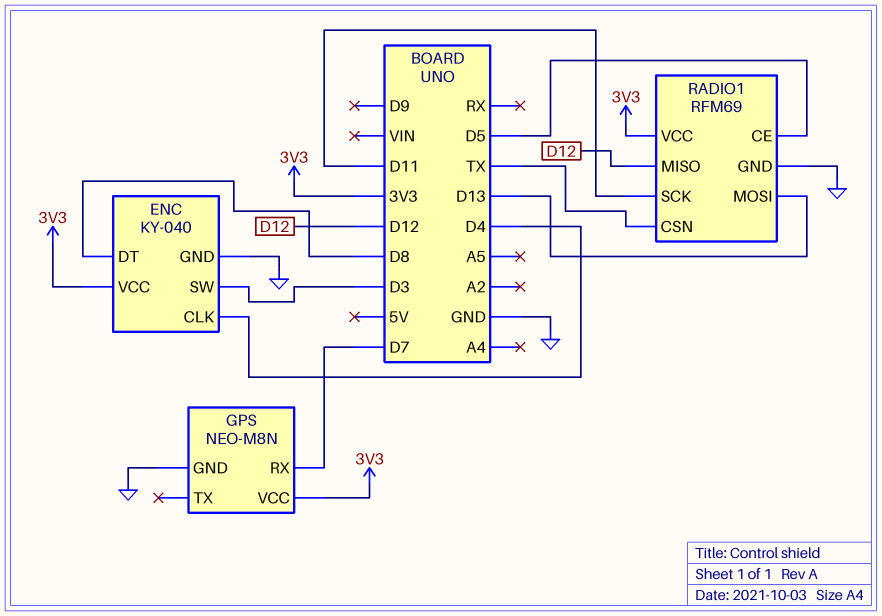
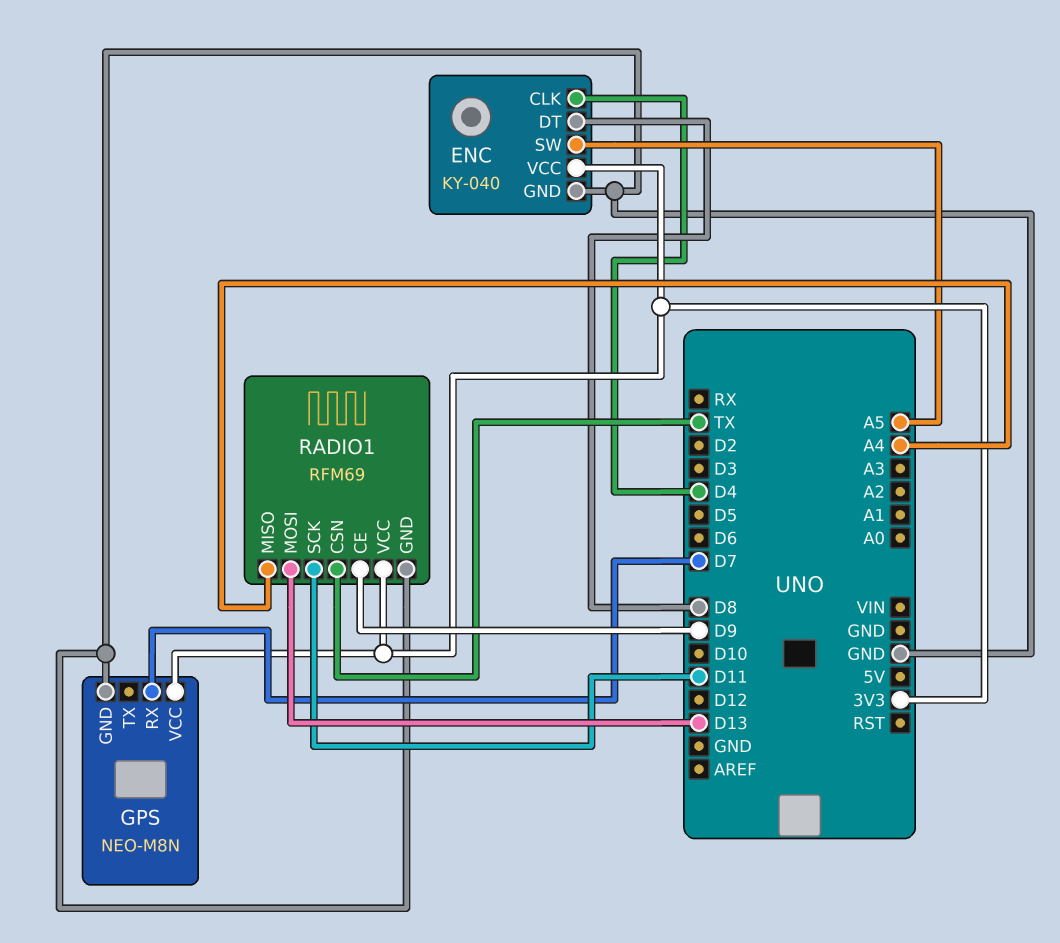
ENC pin SW: D3 -> A5
RADIO1 pin CE: D5 -> D9
RADIO1 pin MISO: D12 -> A4

